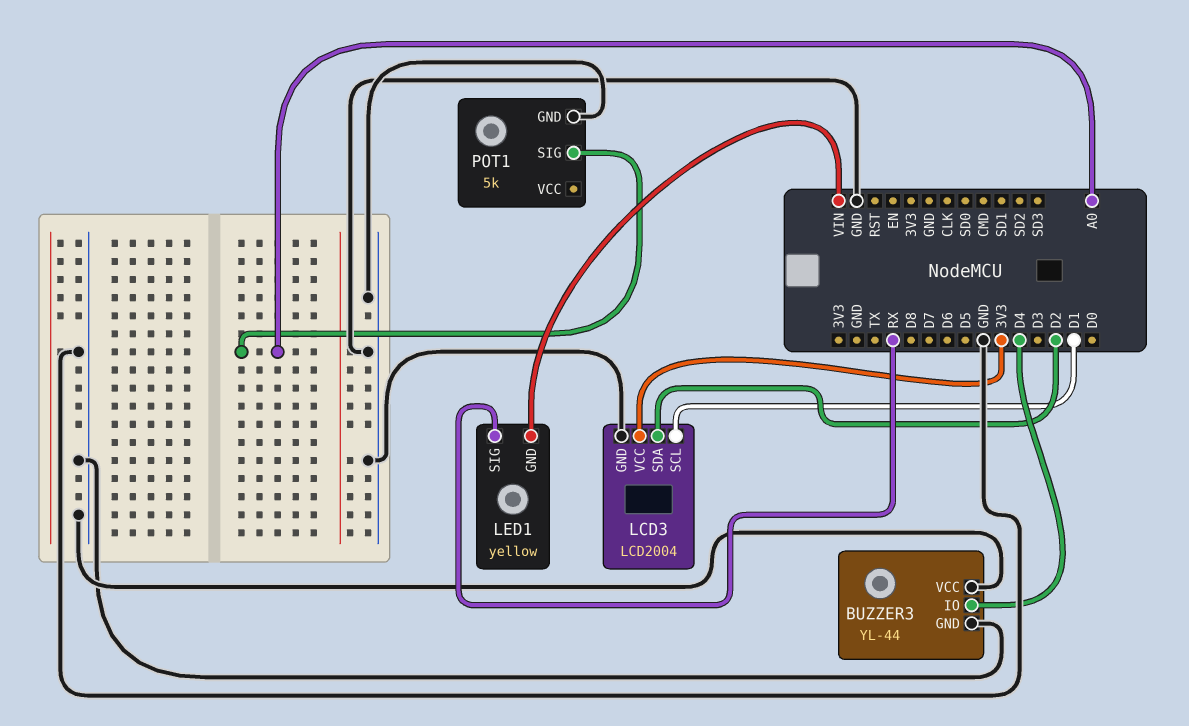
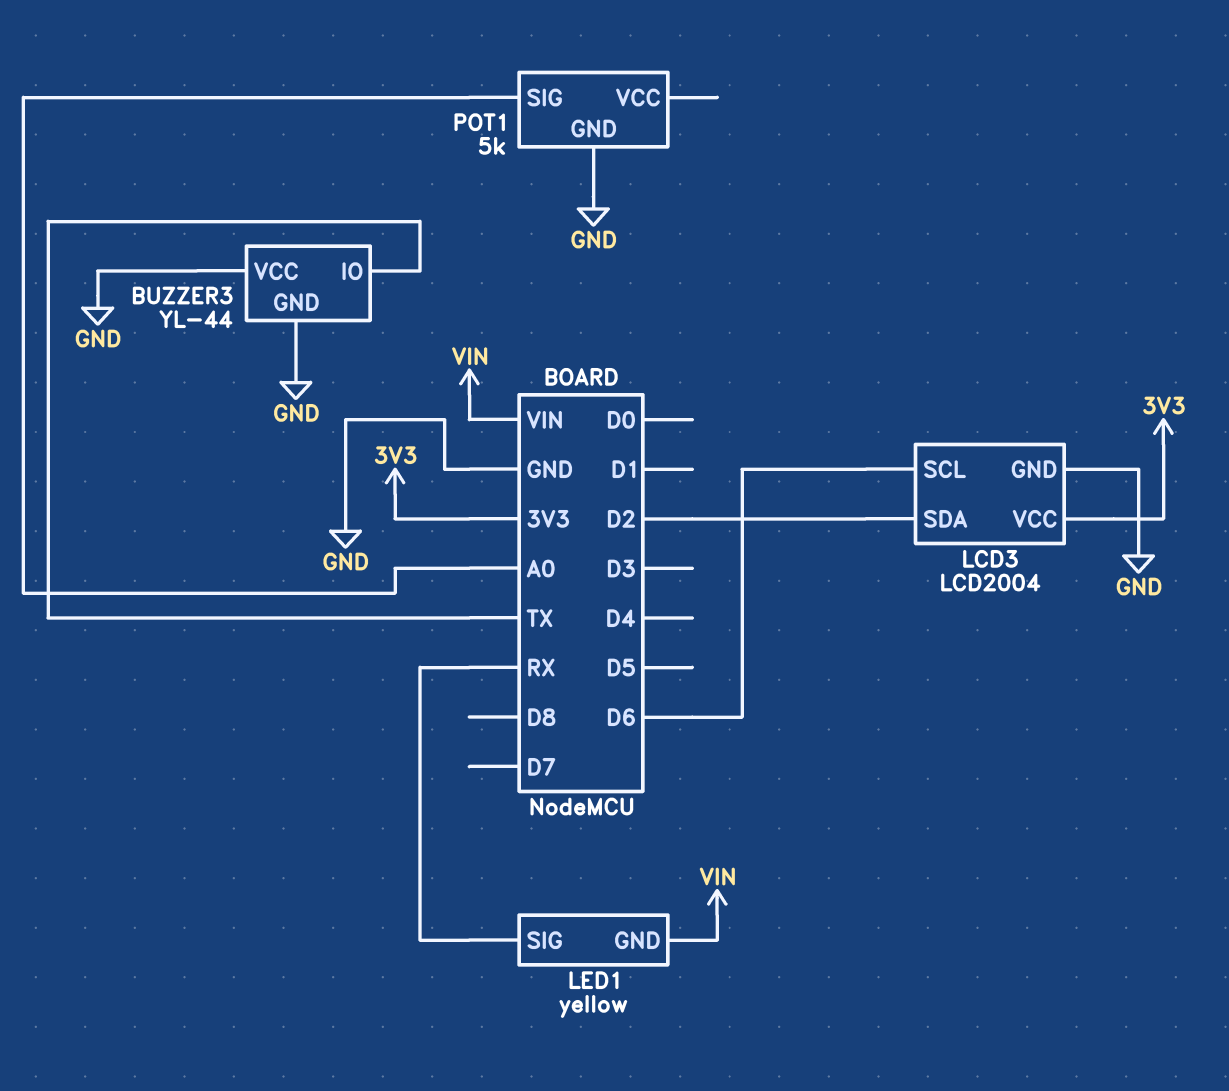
BUZZER3 pin IO: D4 -> TX
LCD3 pin SCL: D1 -> D6

